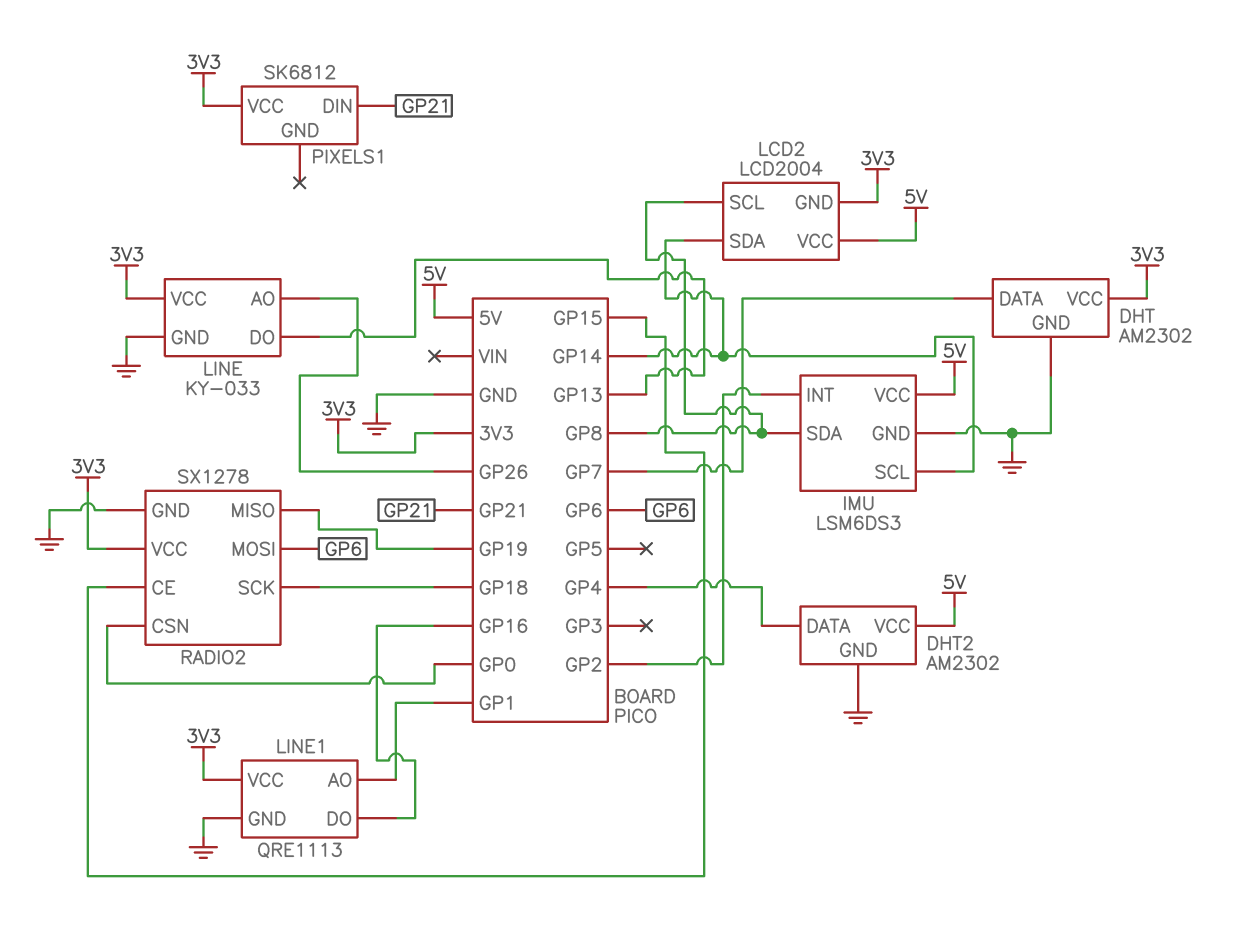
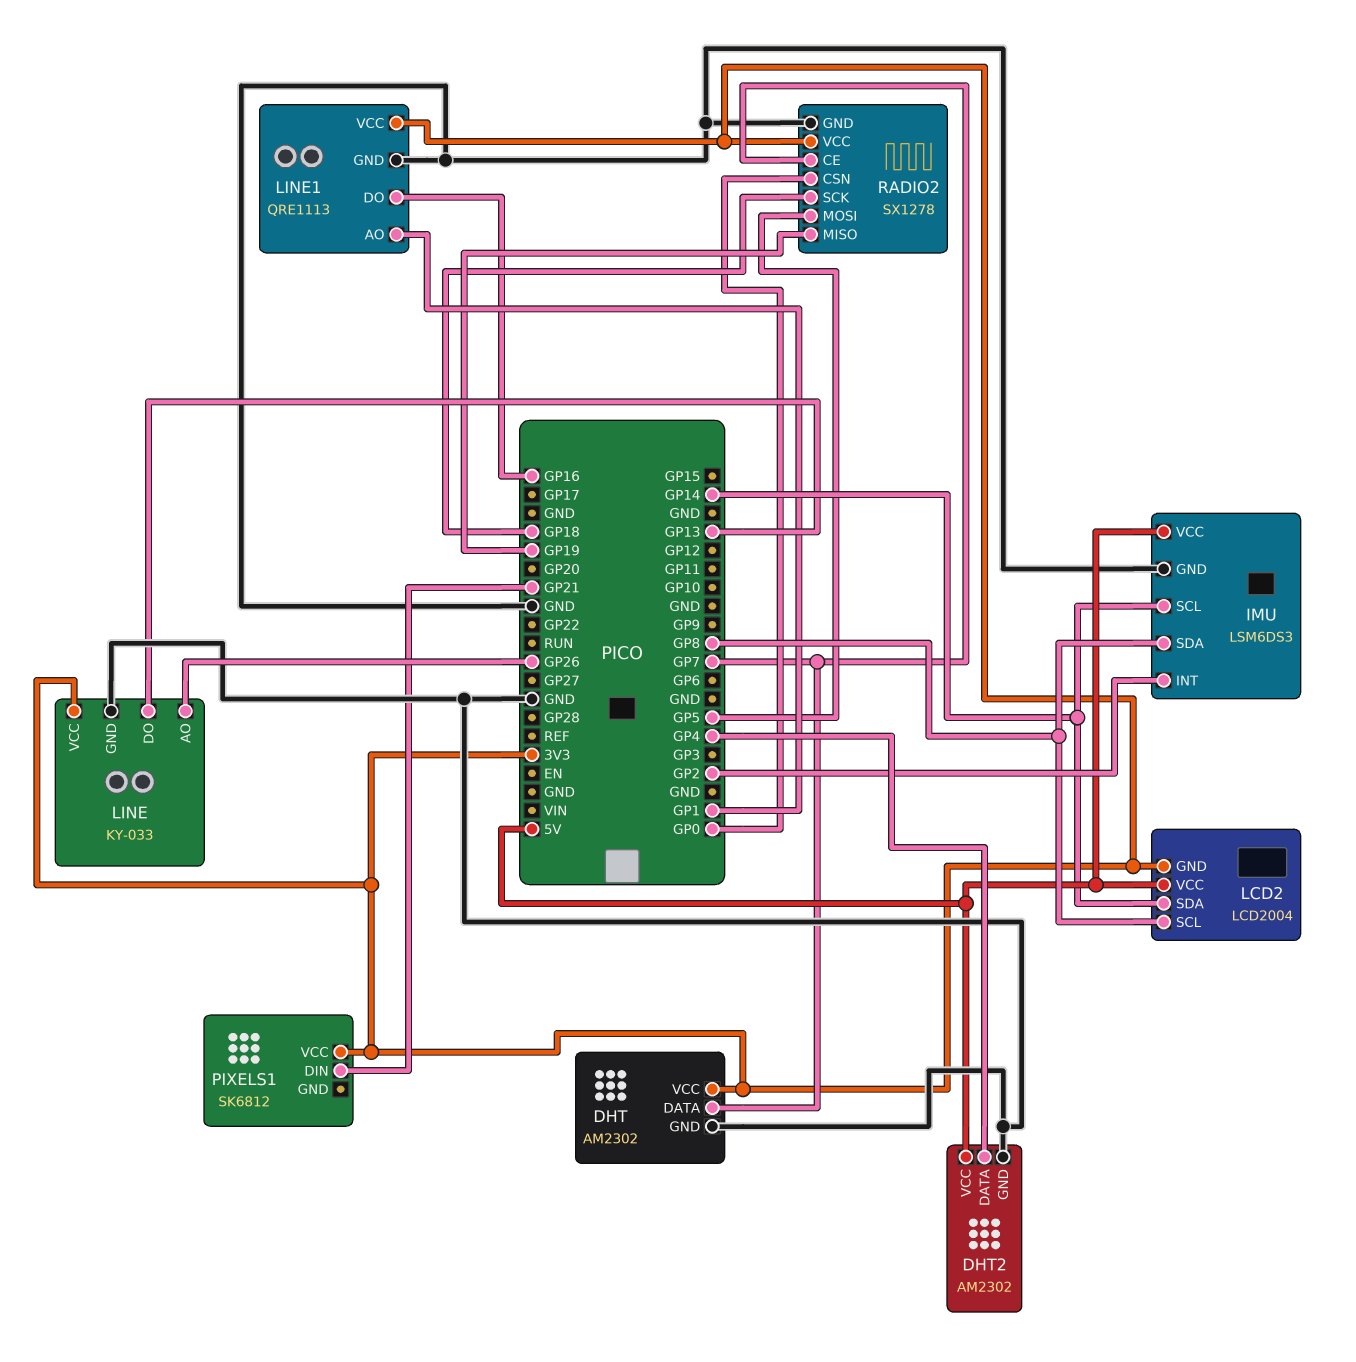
RADIO2 pin CE: GP15 -> GP7
RADIO2 pin MOSI: GP6 -> GP5

